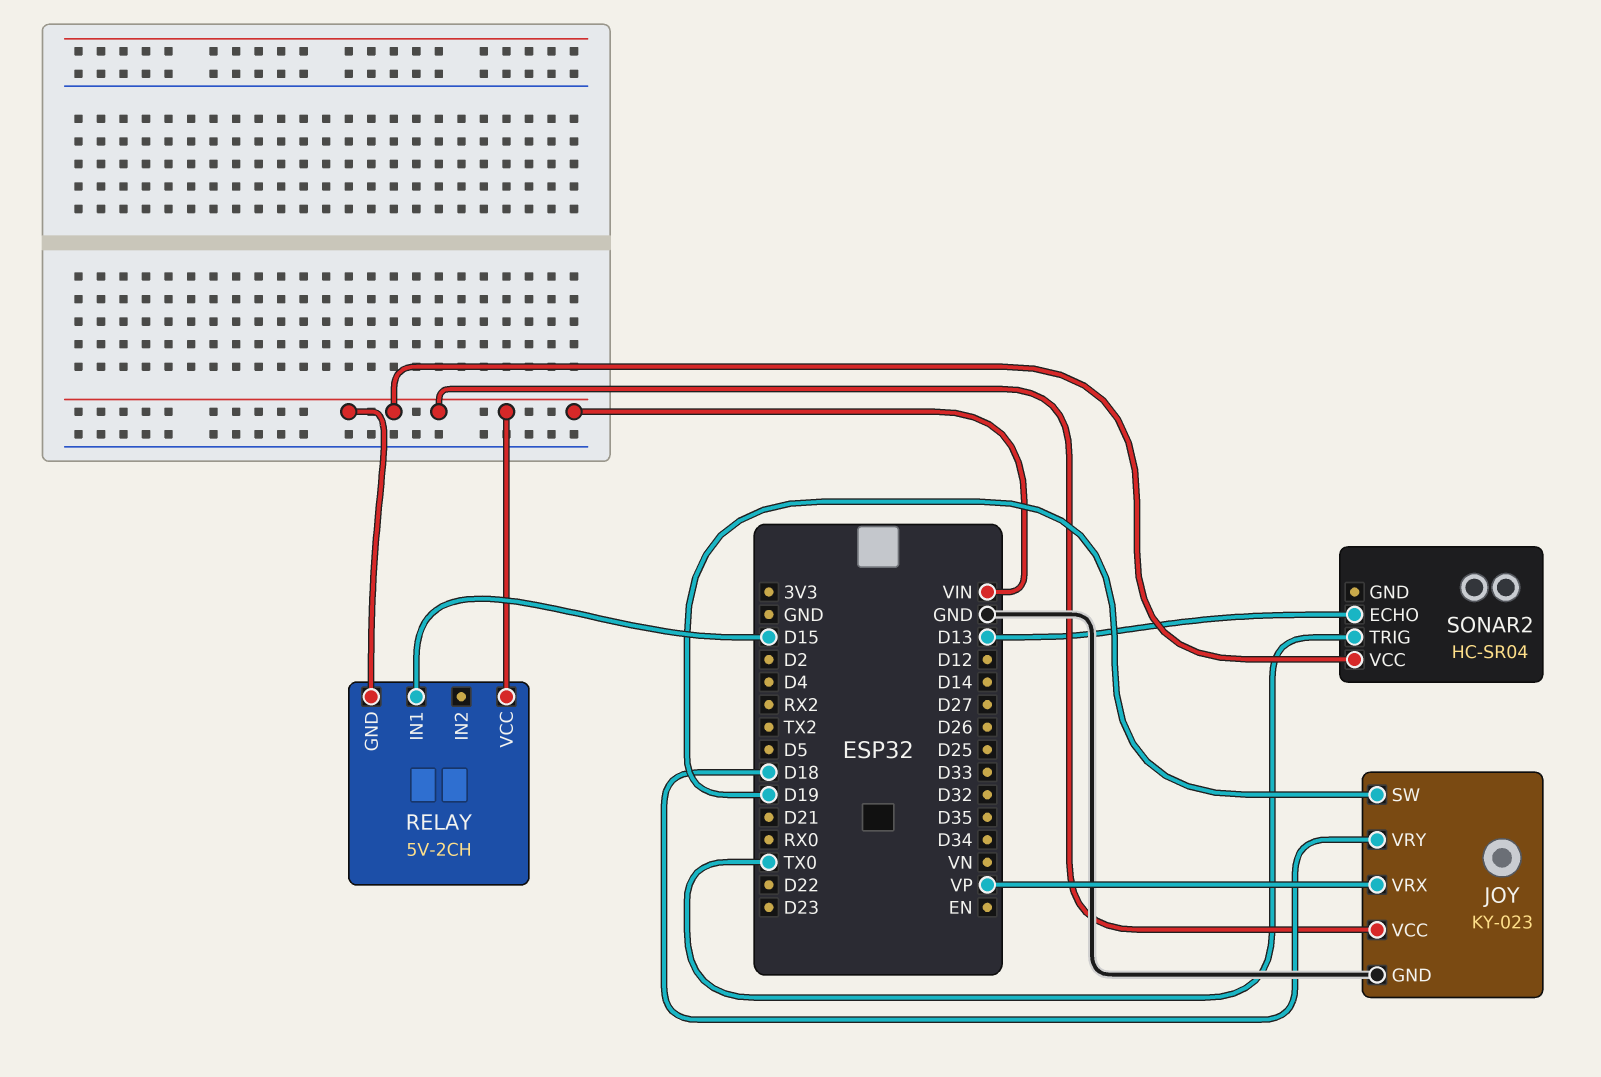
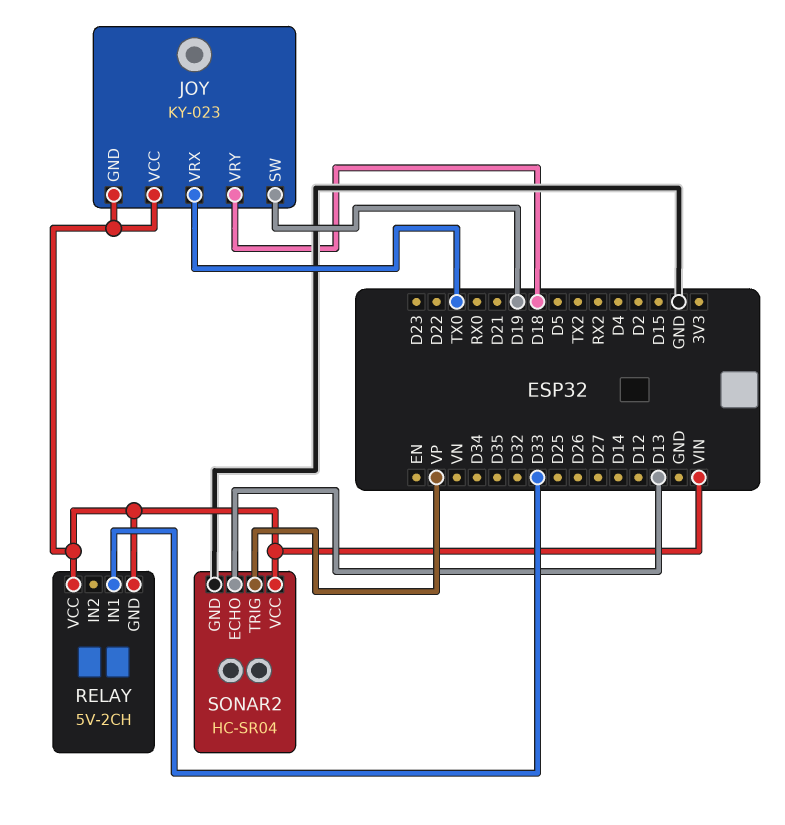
JOY pin GND: GND -> VIN
JOY pin VRX: VP -> TX0
RELAY pin IN1: D15 -> D33
SONAR2 pin GND: none -> GND
SONAR2 pin TRIG: TX0 -> VP

